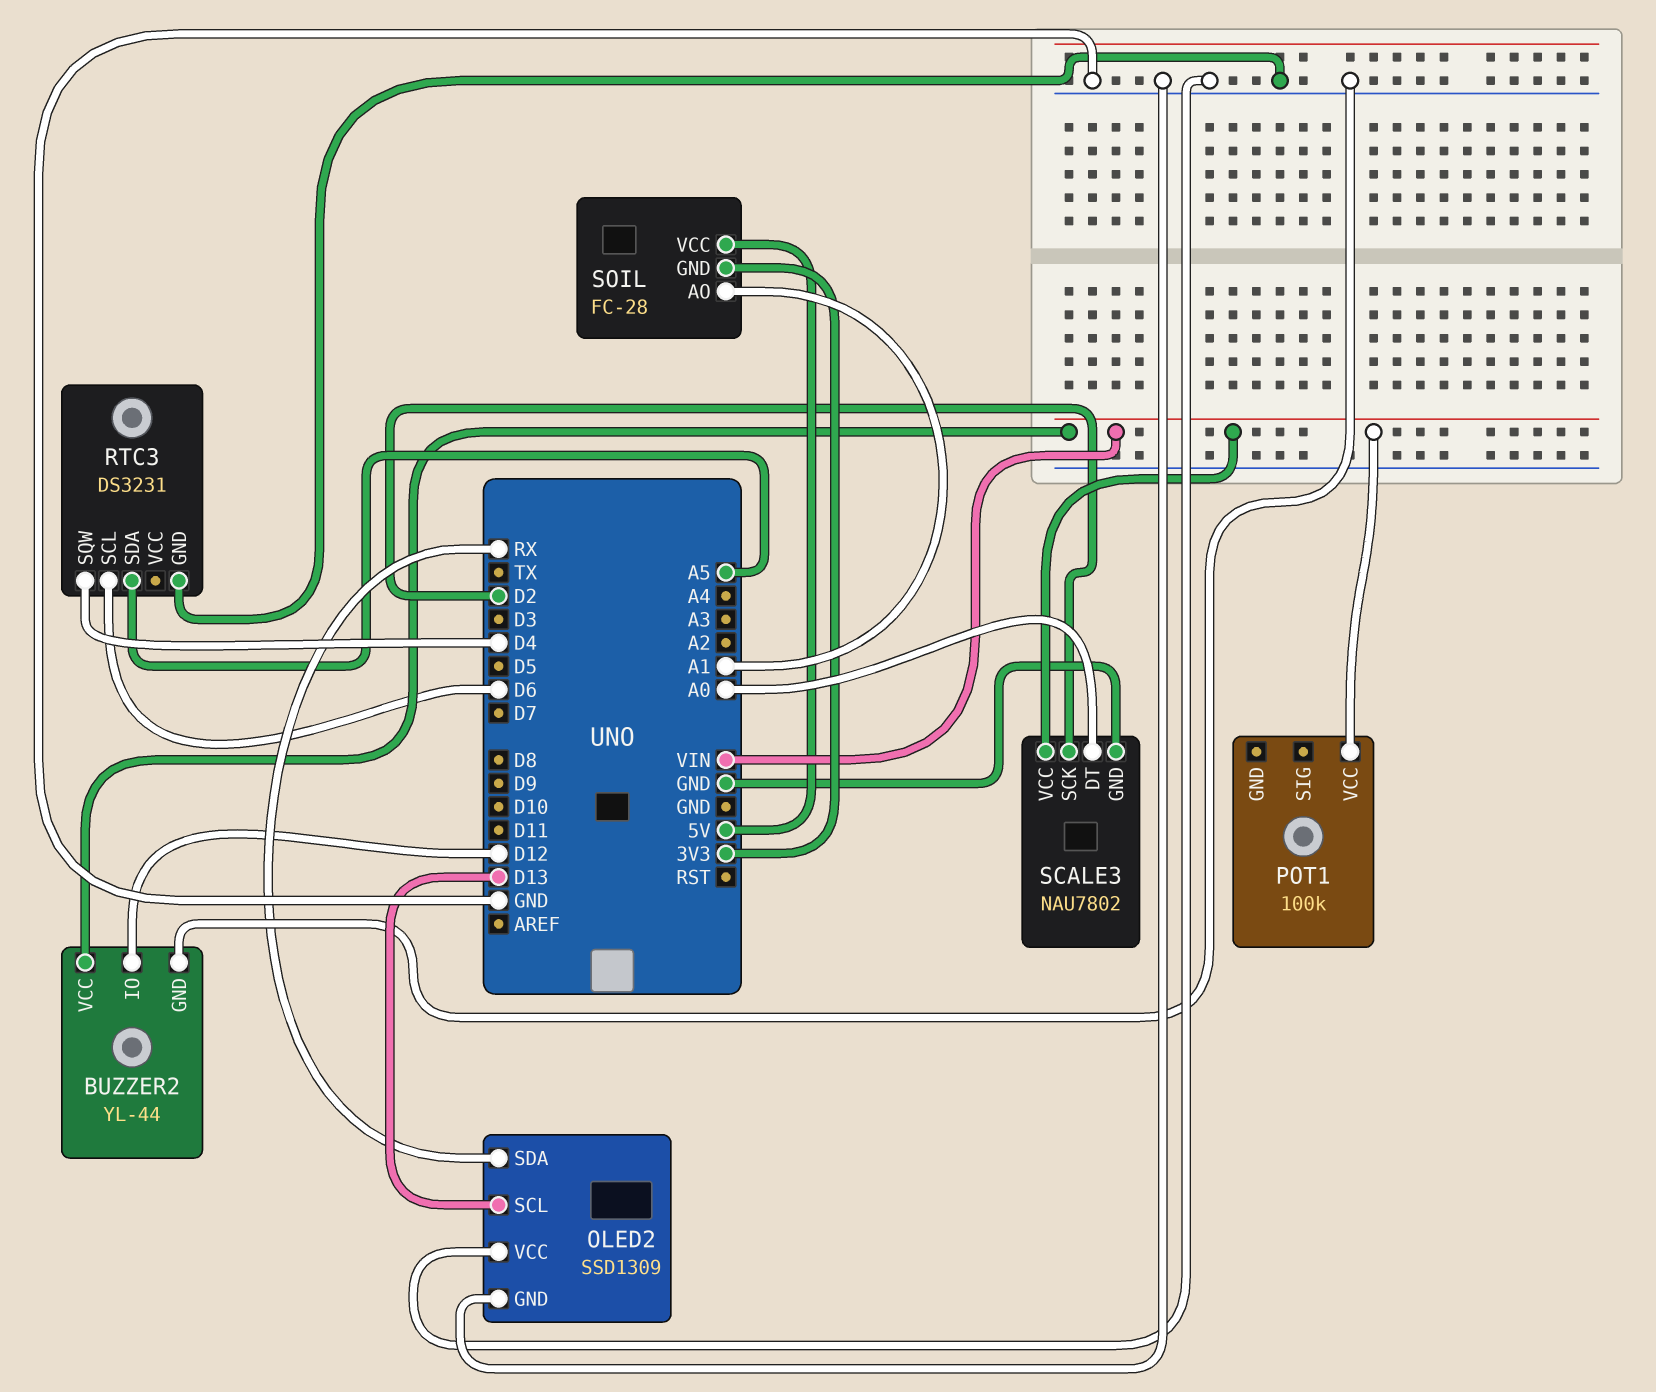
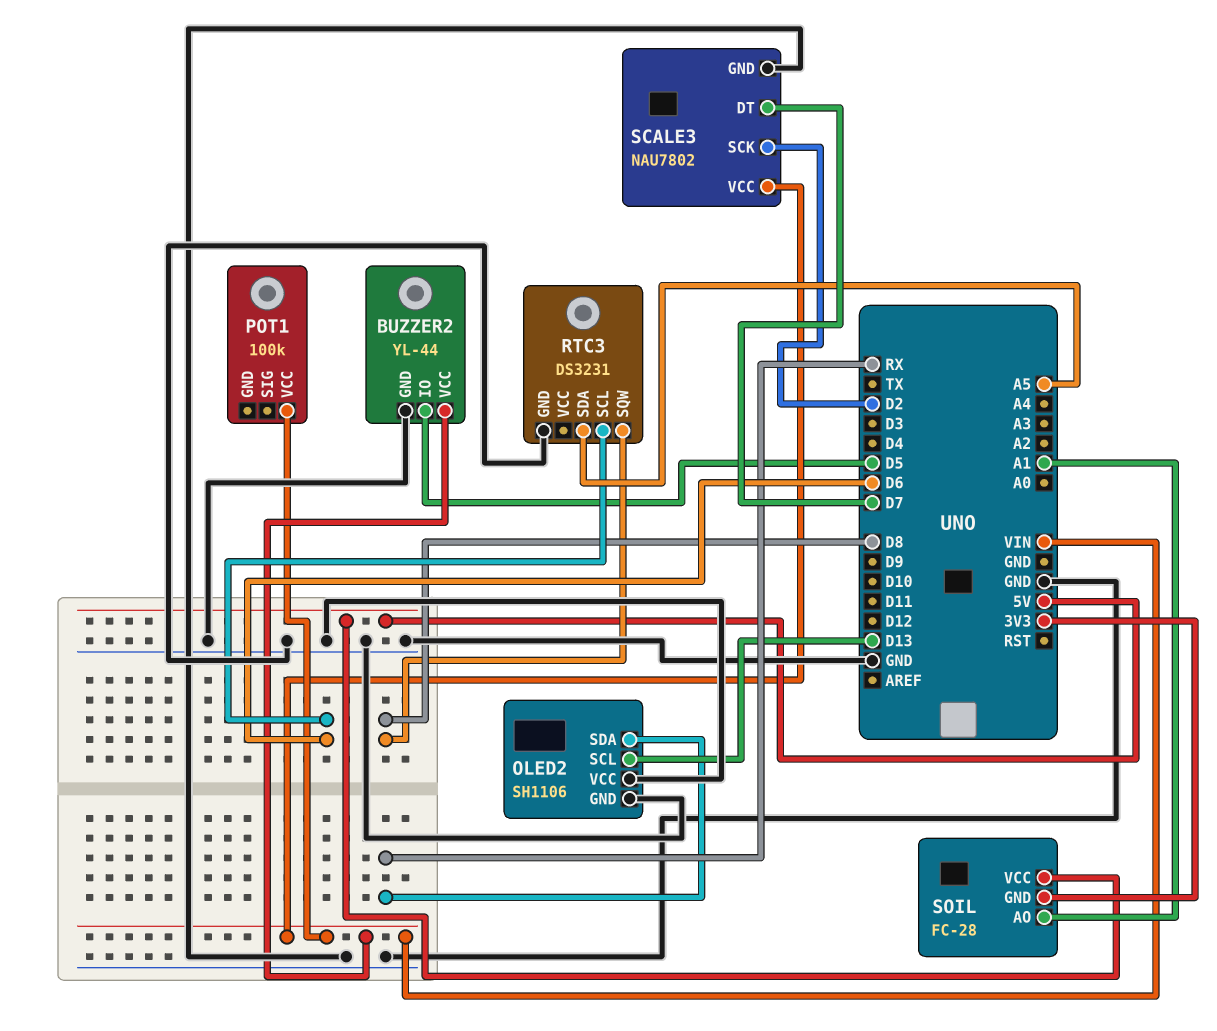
BUZZER2 pin IO: D12 -> D5
OLED2: SSD1309 -> SH1106
RTC3 pin SQW: D4 -> D8
SCALE3 pin DT: A0 -> D7

